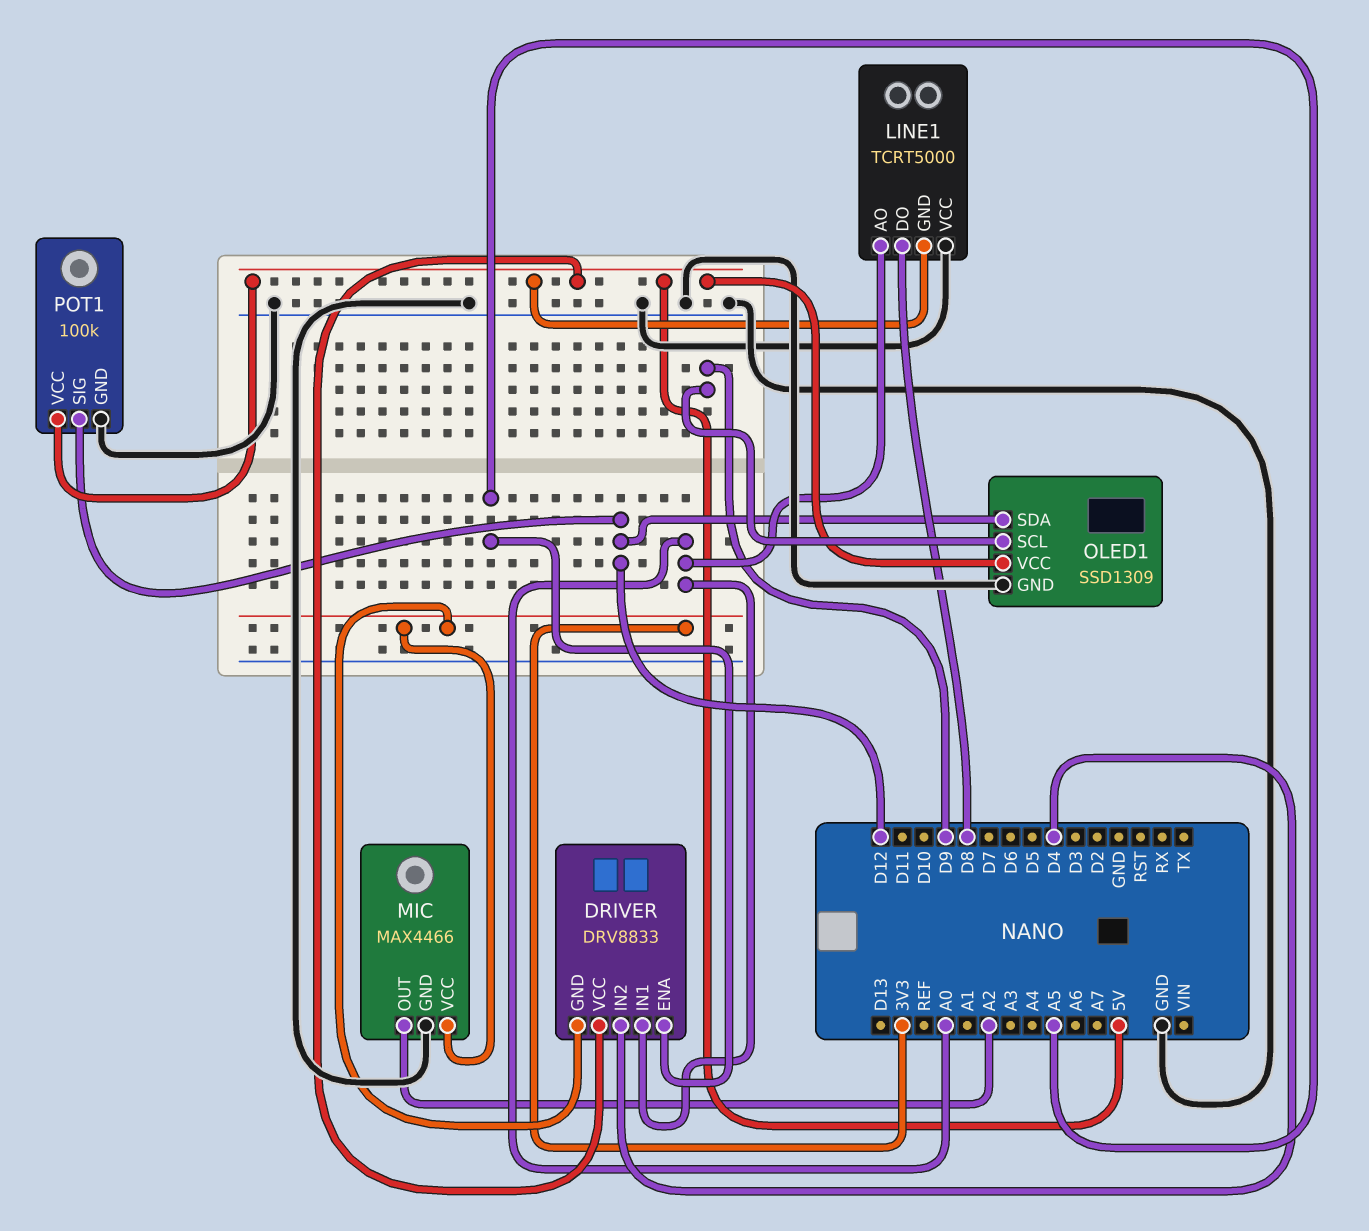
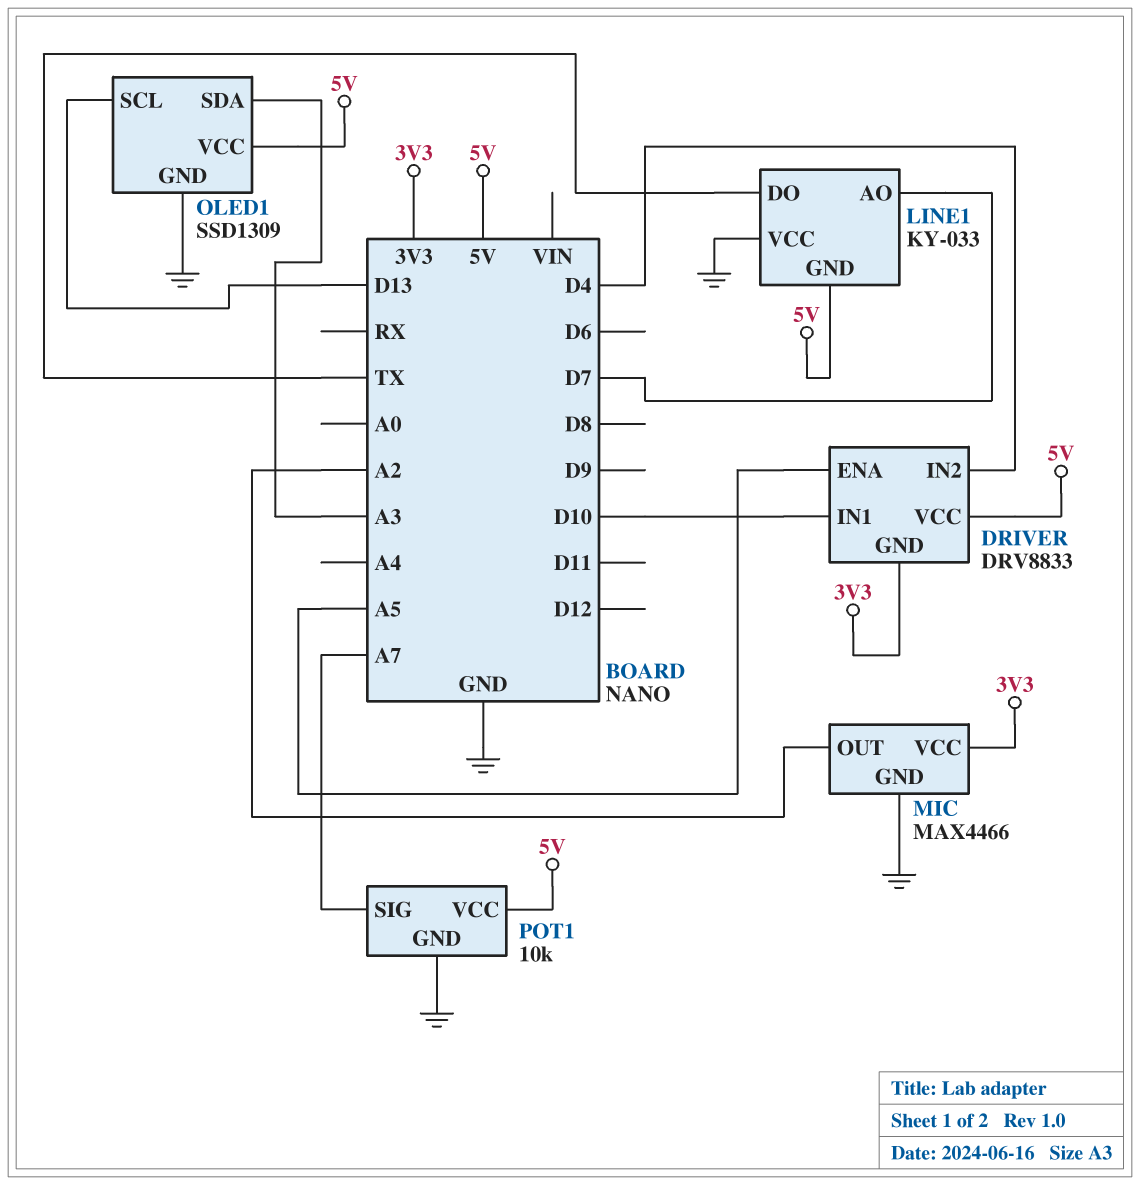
DRIVER pin IN1: A0 -> D10
LINE1: TCRT5000 -> KY-033
LINE1 pin AO: A0 -> D7
LINE1 pin DO: D8 -> TX
OLED1 pin SCL: D9 -> D13
OLED1 pin SDA: D12 -> A3
POT1: 100k -> 10k
POT1 pin SIG: D12 -> A7

